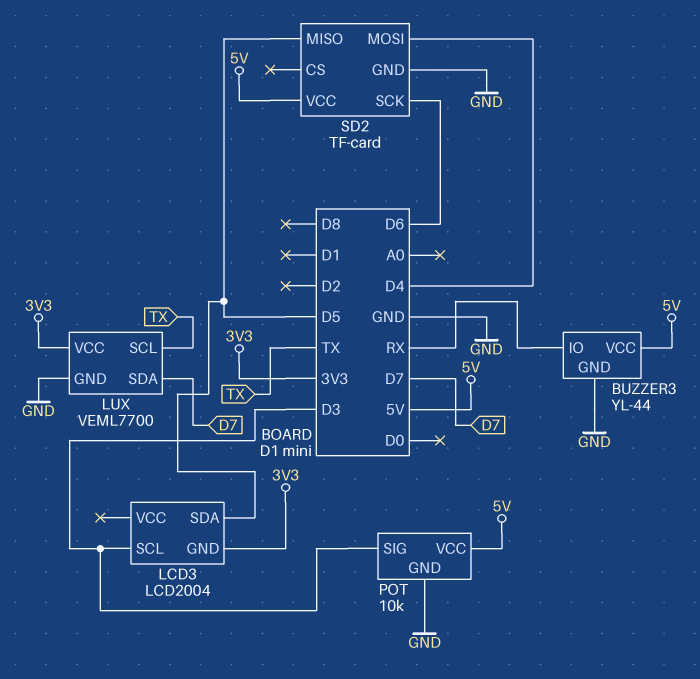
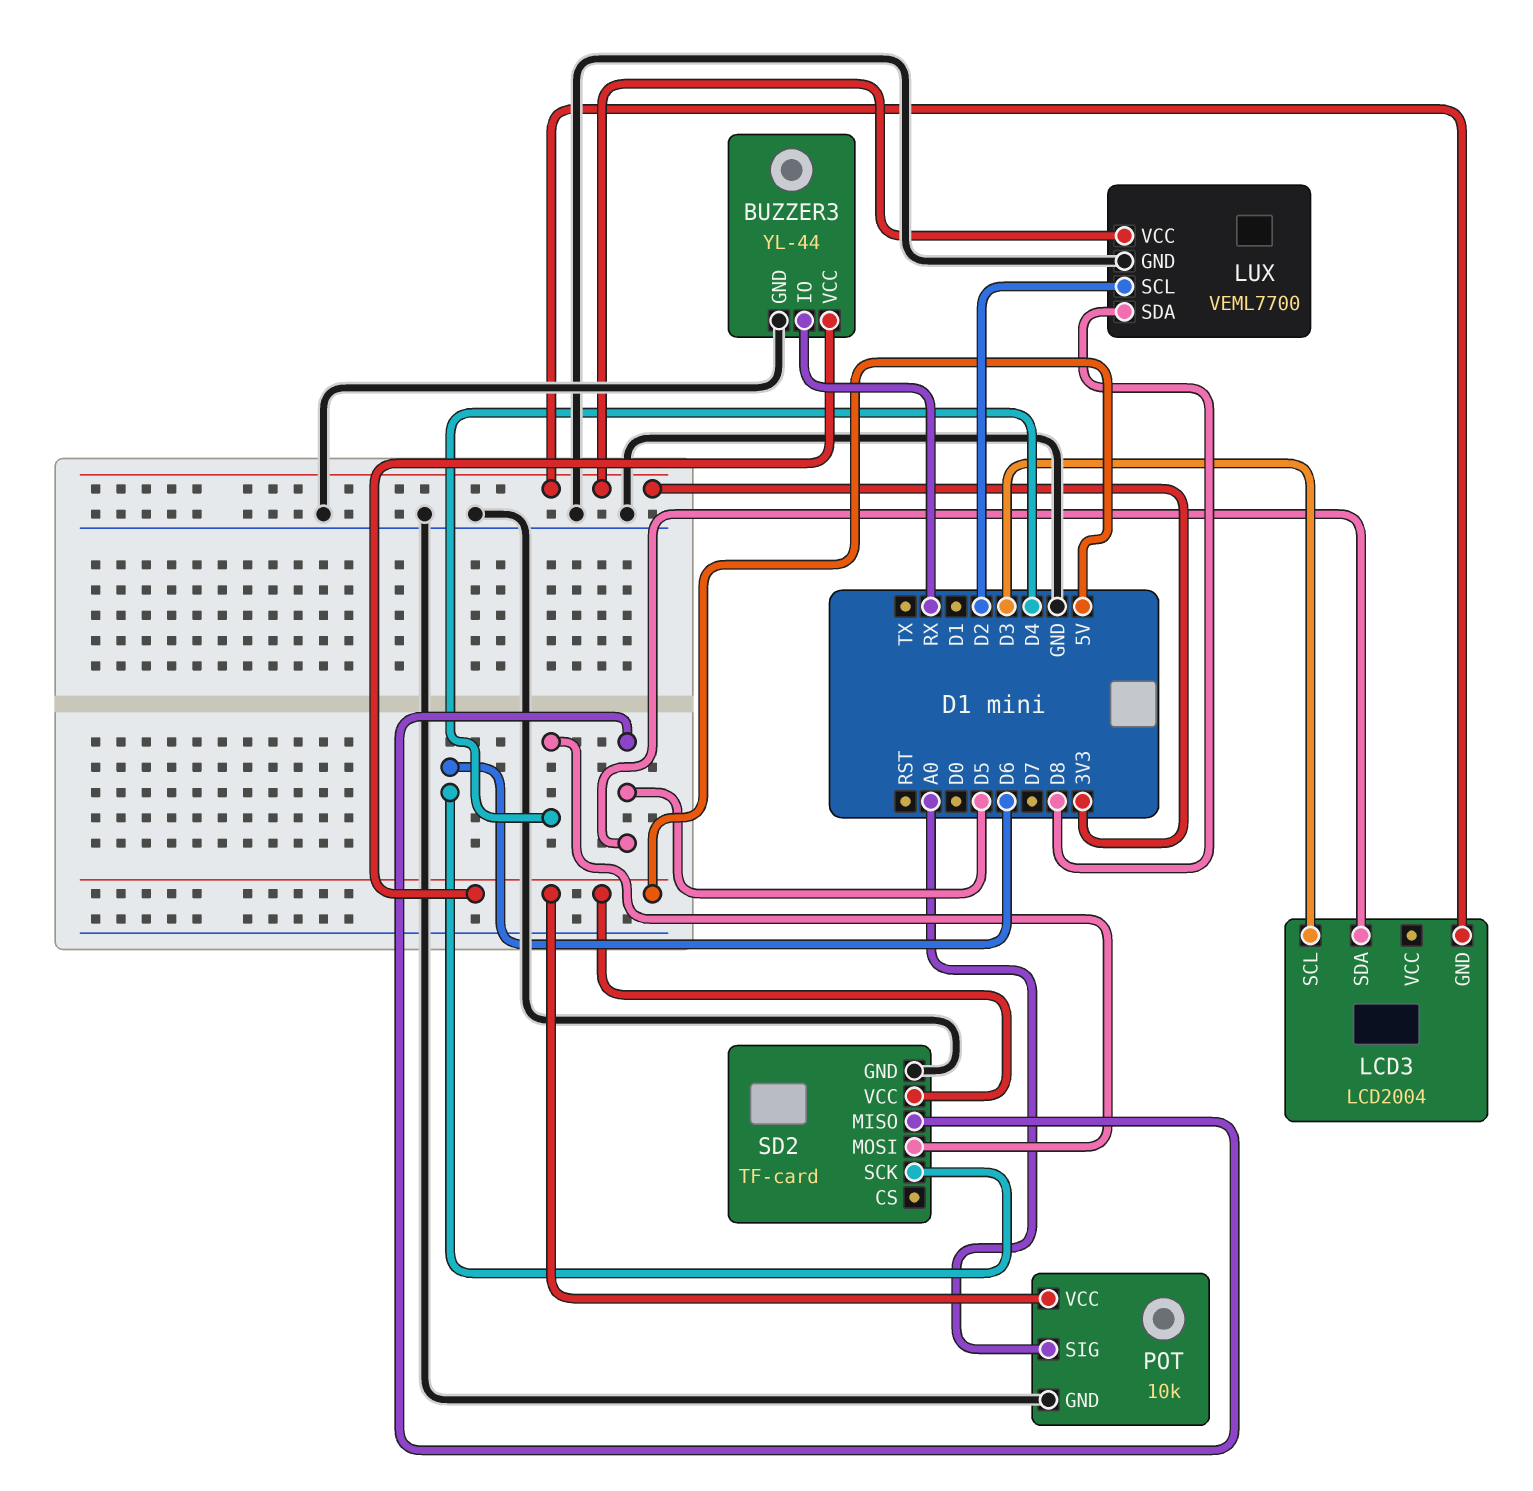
LUX pin SCL: TX -> D2
LUX pin SDA: D7 -> D8
POT pin SIG: D3 -> A0

